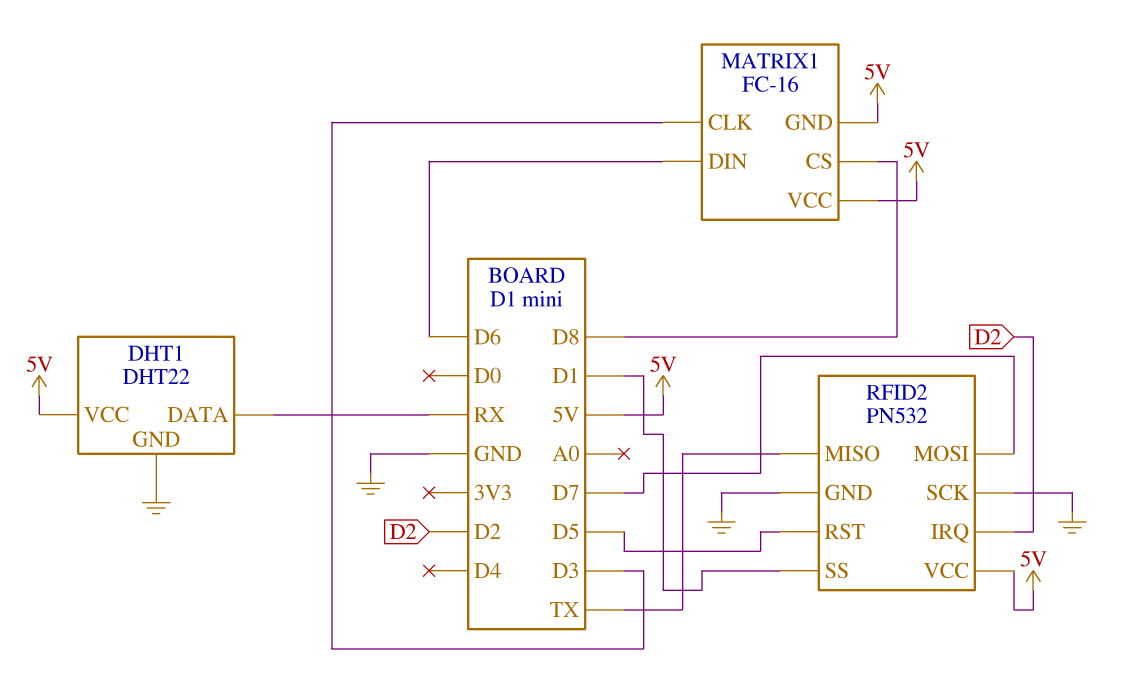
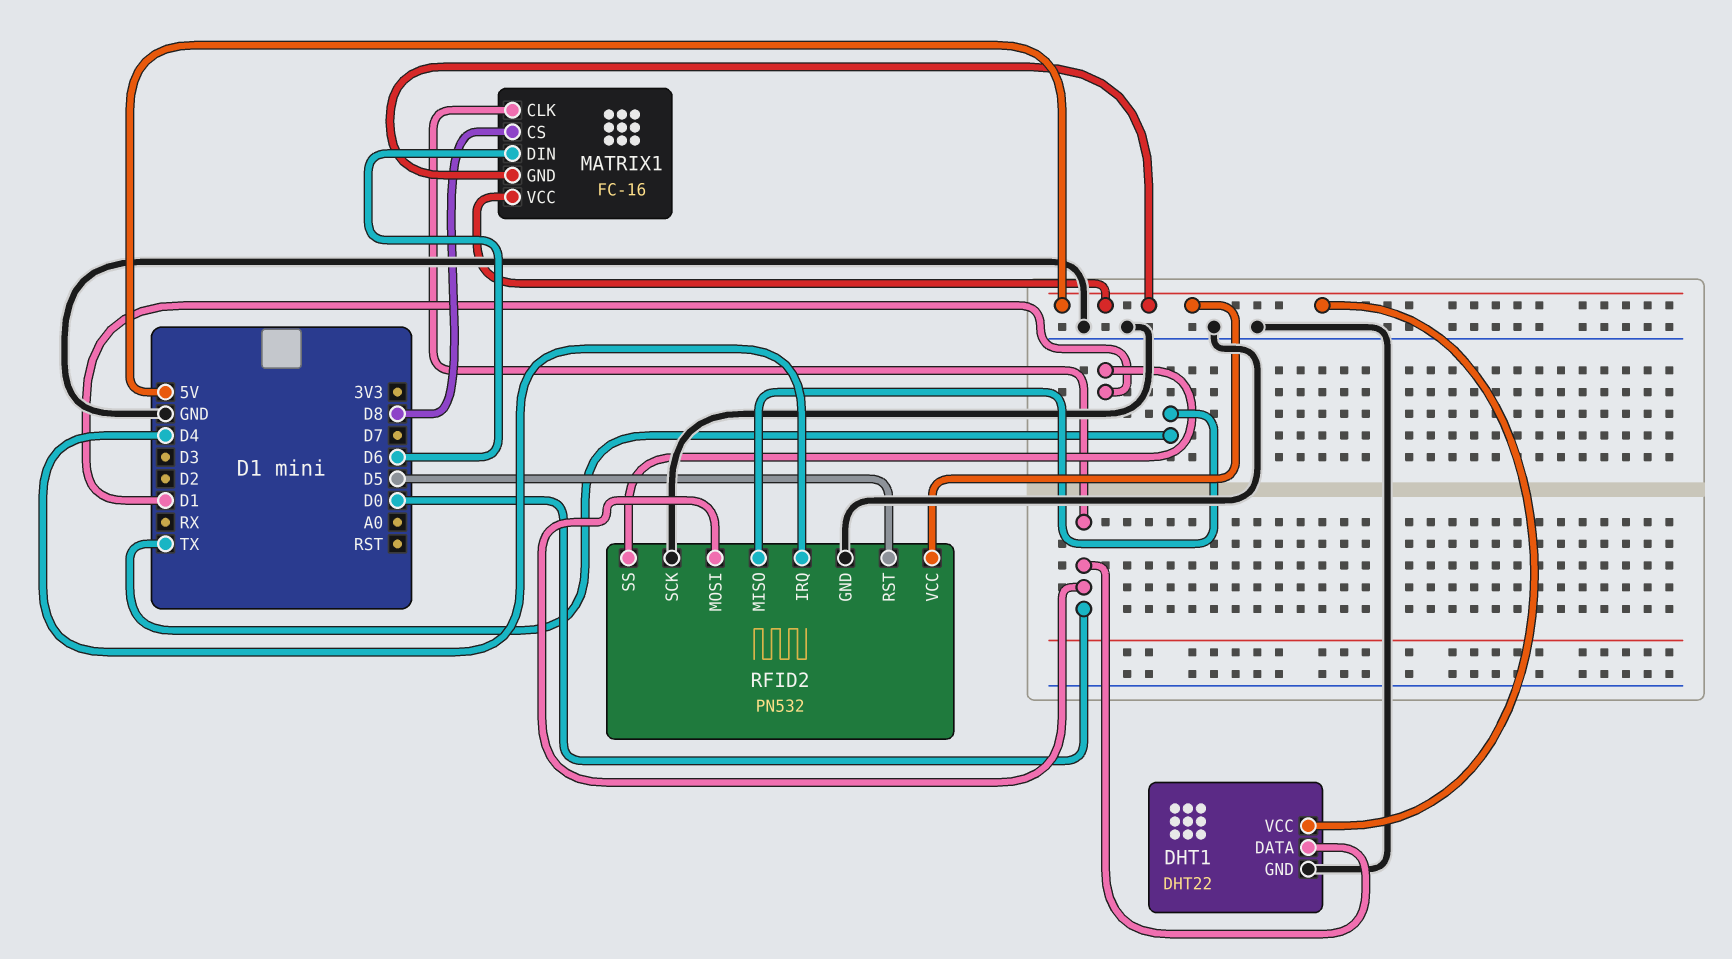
DHT1 pin DATA: RX -> D0
MATRIX1 pin CLK: D3 -> D0
RFID2 pin IRQ: D2 -> D4
RFID2 pin MOSI: D7 -> D0

